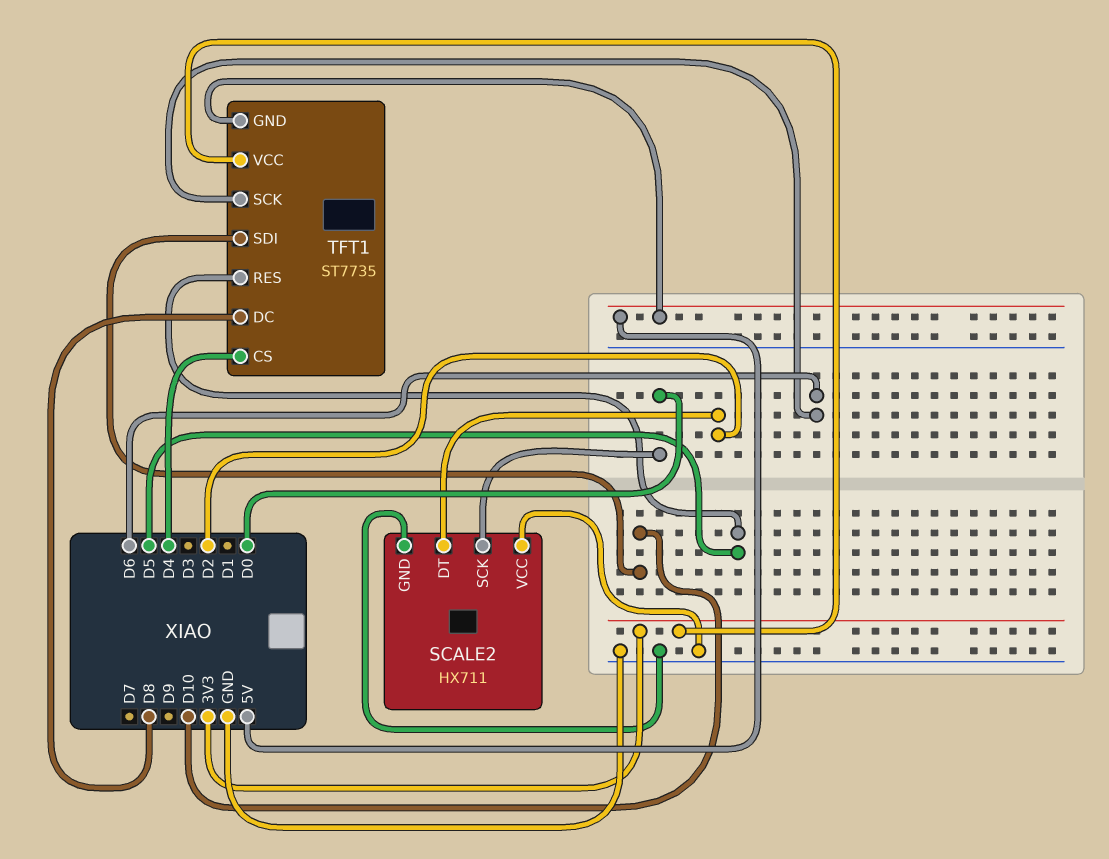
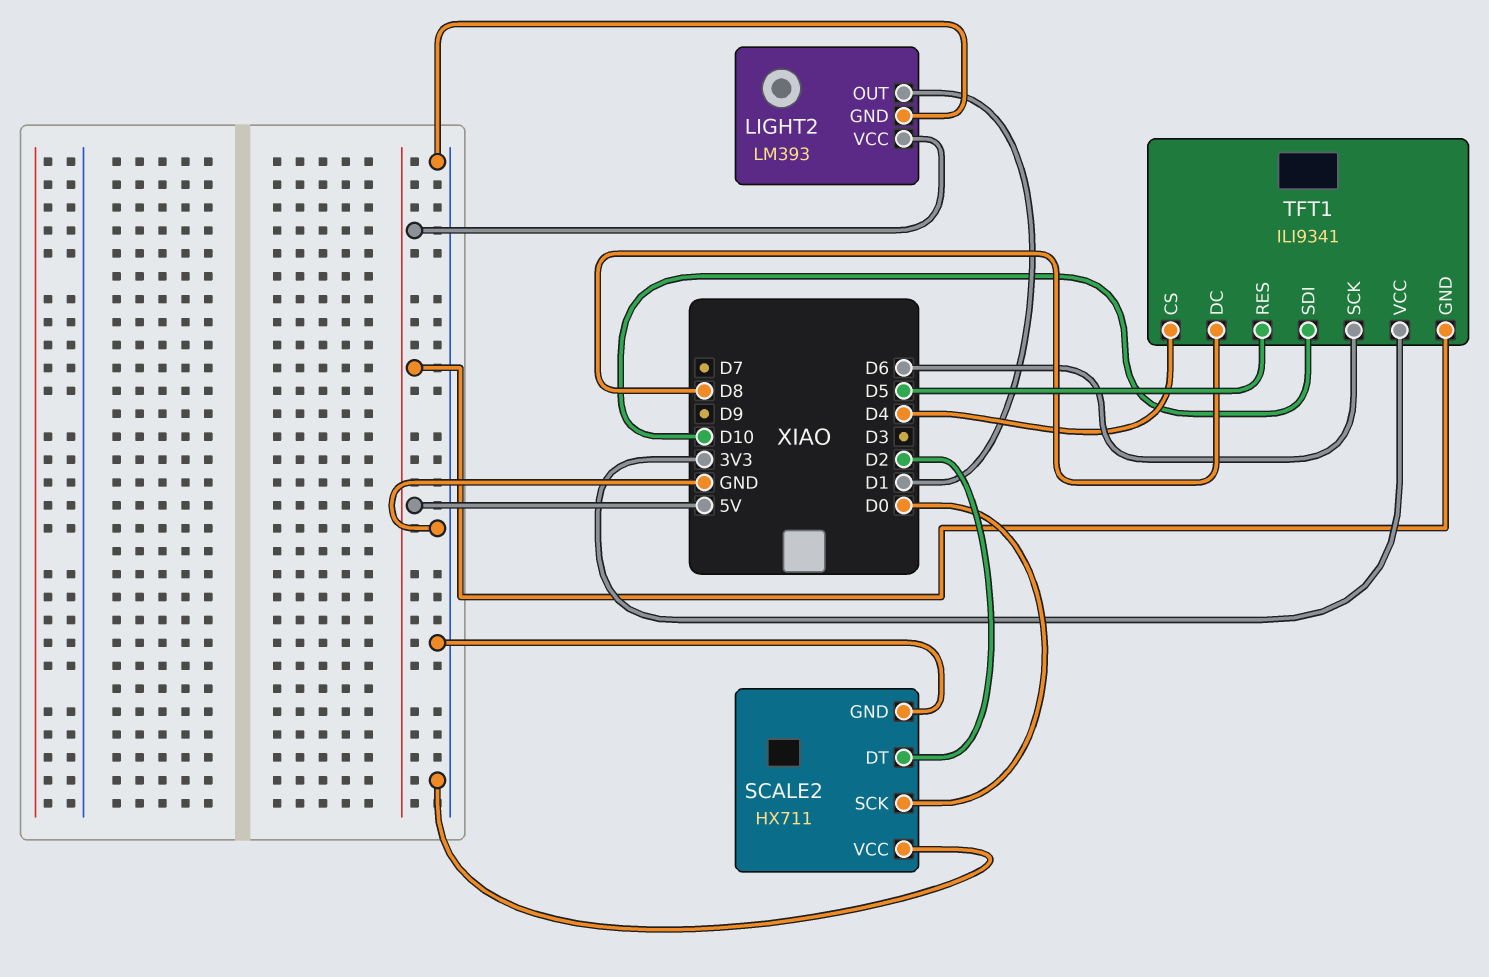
LIGHT2: none -> LM393
LIGHT2 pin GND: none -> GND
LIGHT2 pin OUT: none -> D1
LIGHT2 pin VCC: none -> 5V
TFT1: ST7735 -> ILI9341

